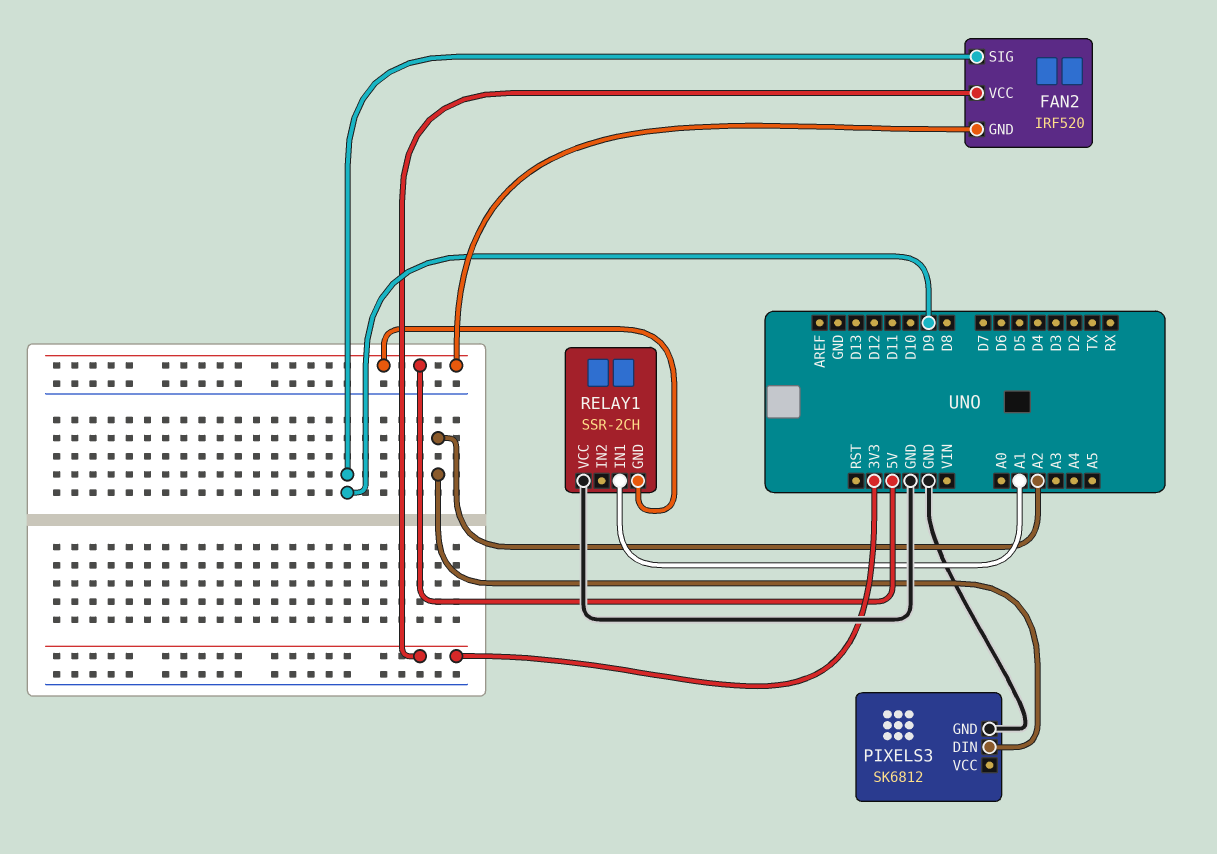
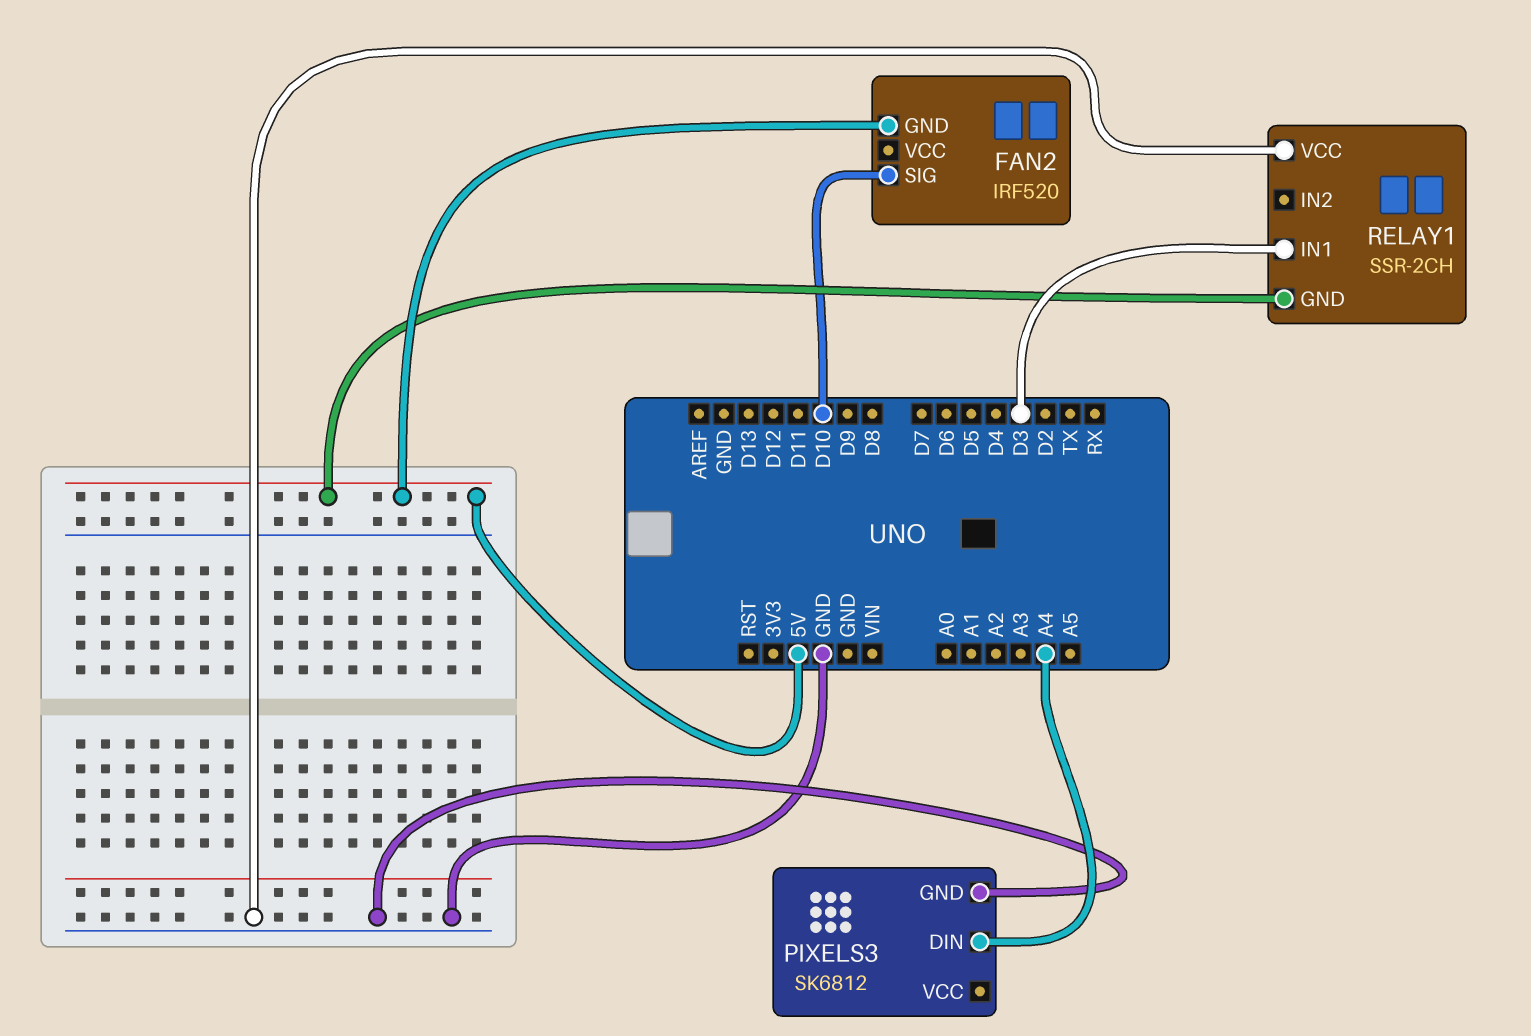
FAN2 pin SIG: D9 -> D10
FAN2 pin VCC: 3V3 -> none
PIXELS3 pin DIN: A2 -> A4
RELAY1 pin IN1: A1 -> D3

